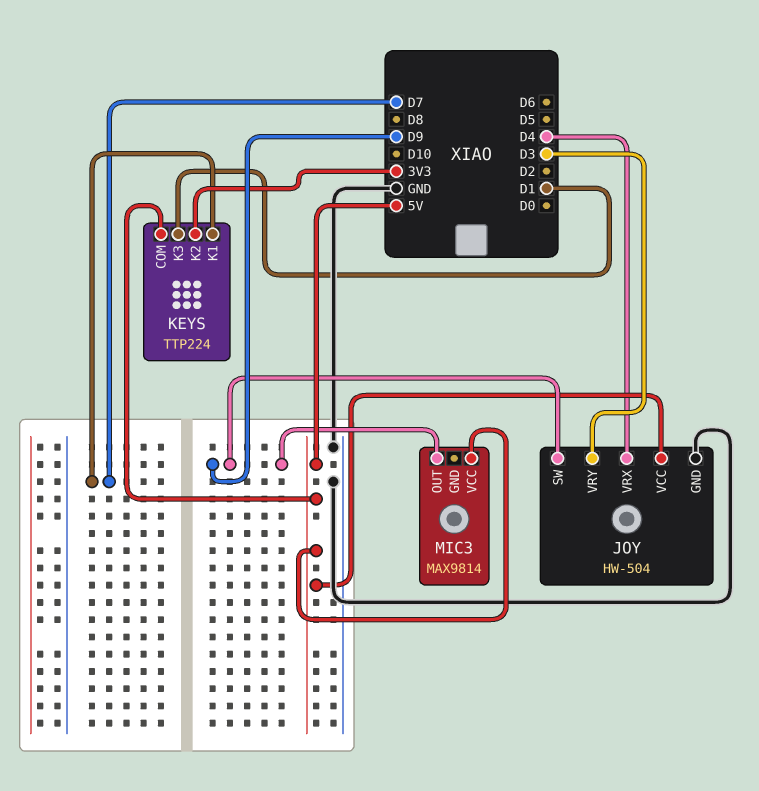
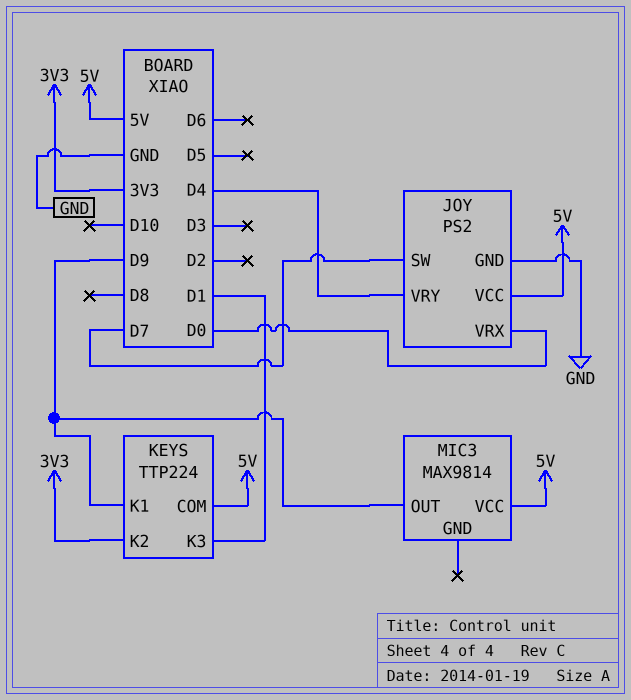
JOY: HW-504 -> PS2
JOY pin SW: D9 -> D7
JOY pin VRX: D4 -> D0
JOY pin VRY: D3 -> D4
KEYS pin K1: D7 -> D9

